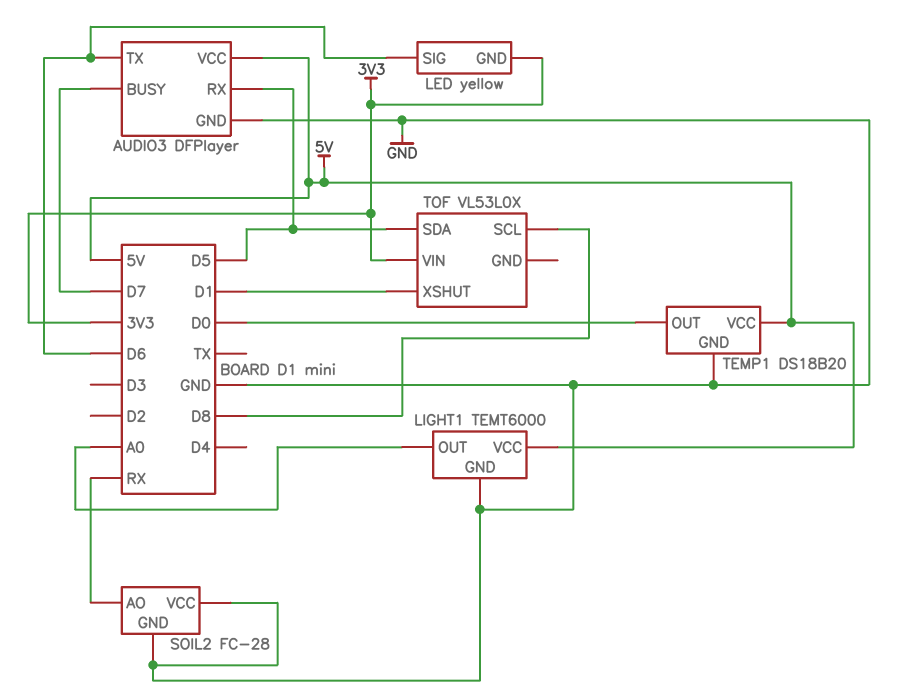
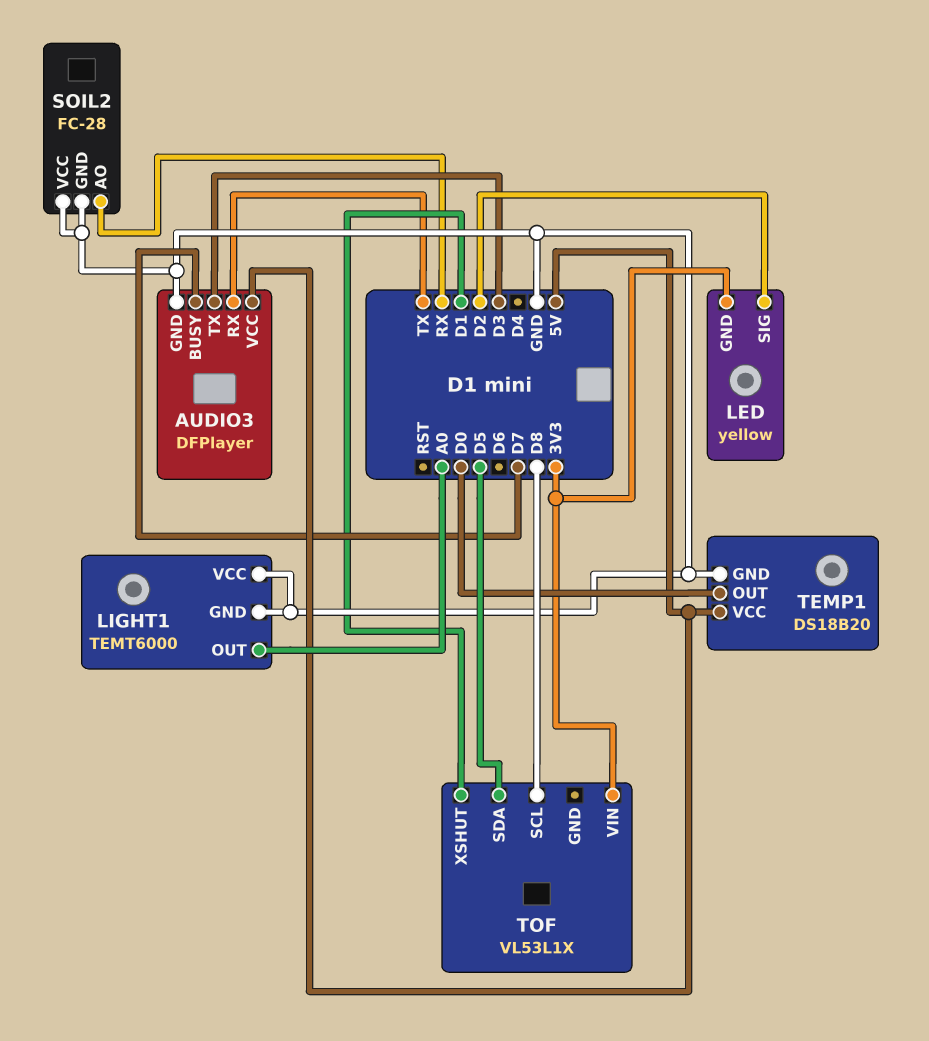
AUDIO3 pin RX: D5 -> TX
AUDIO3 pin TX: D6 -> D3
LED pin SIG: D6 -> D2
LIGHT1 pin VCC: 5V -> GND
TOF: VL53L0X -> VL53L1X

